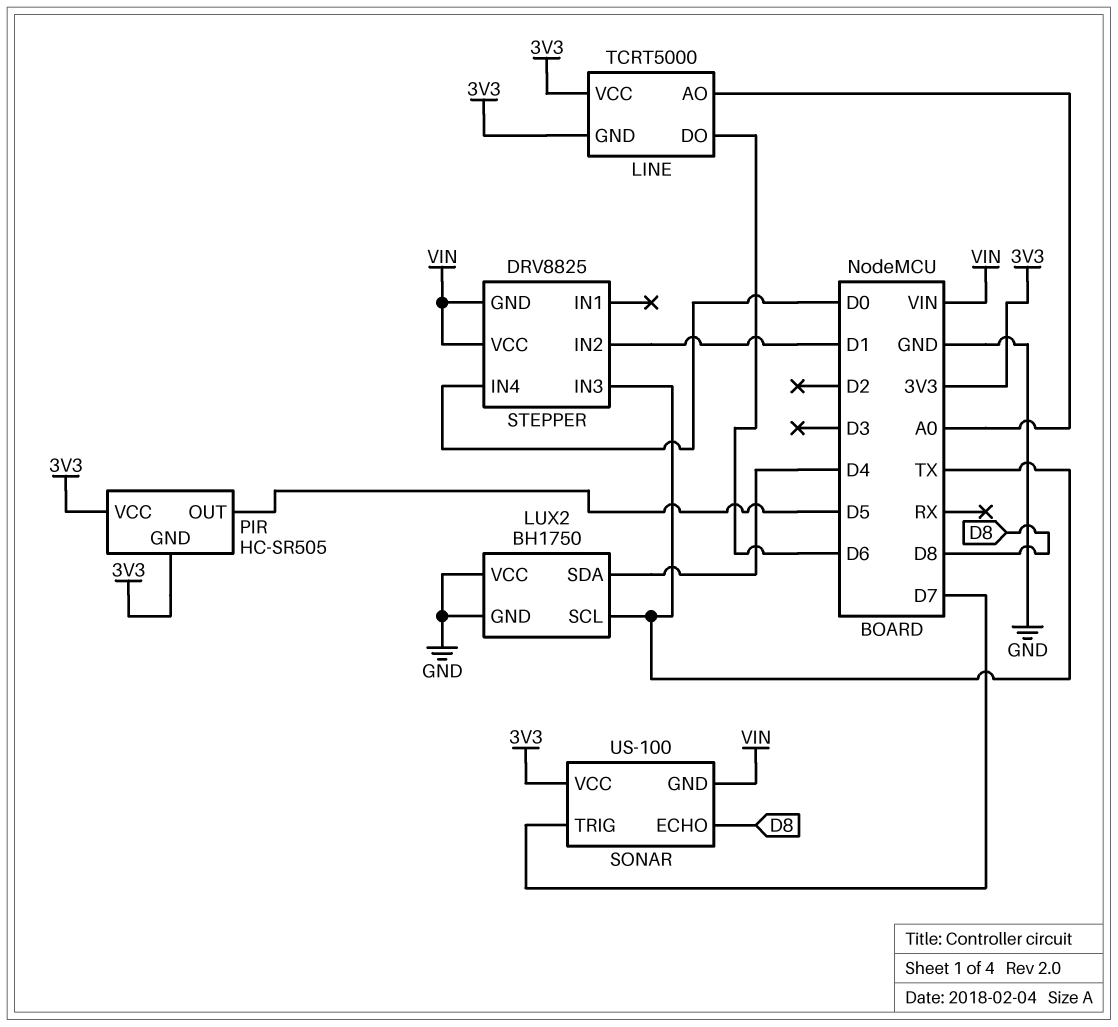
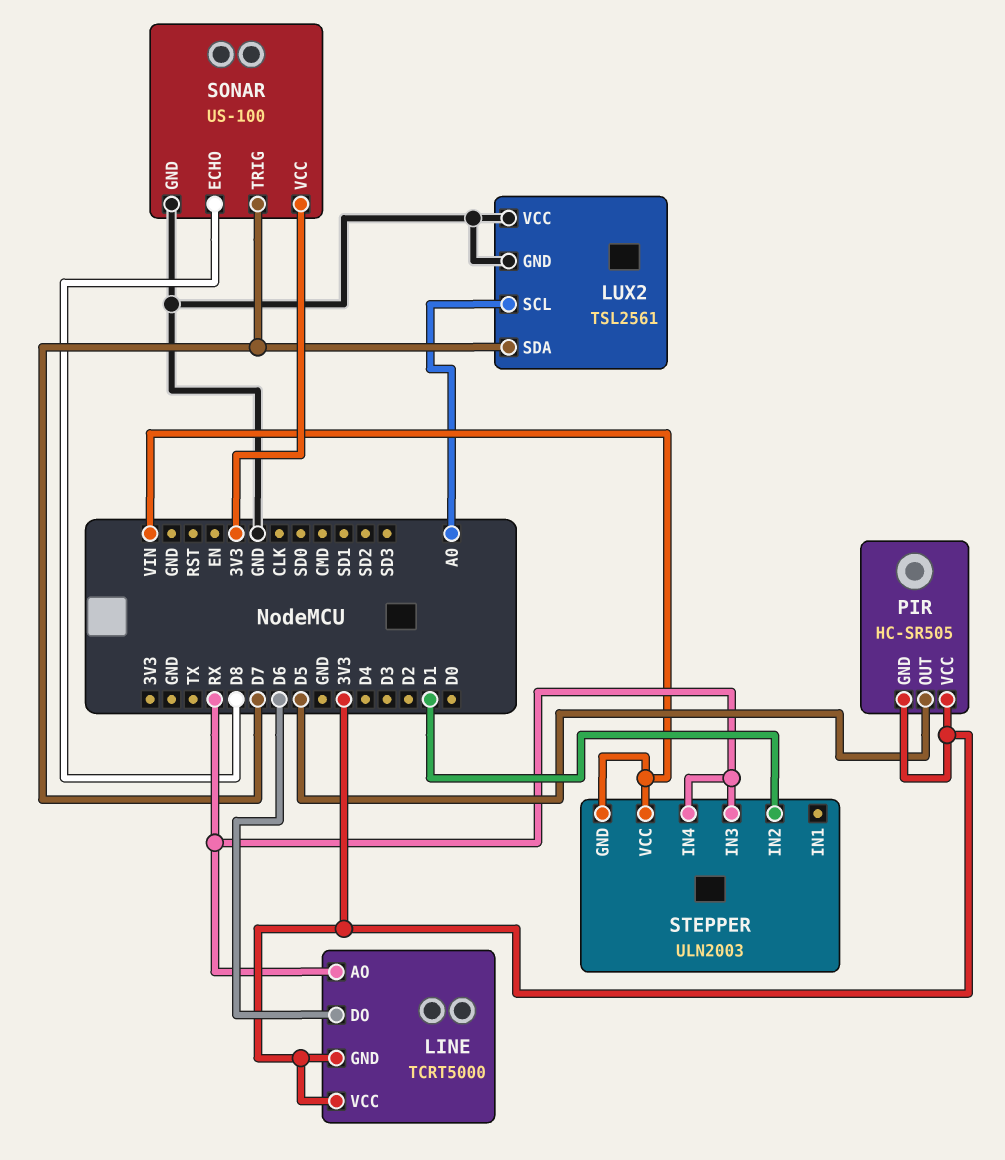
LINE pin AO: A0 -> RX
LUX2: BH1750 -> TSL2561
LUX2 pin SCL: TX -> A0
LUX2 pin SDA: D4 -> D7
SONAR pin GND: VIN -> GND
STEPPER: DRV8825 -> ULN2003
STEPPER pin IN3: TX -> RX
STEPPER pin IN4: D0 -> RX

